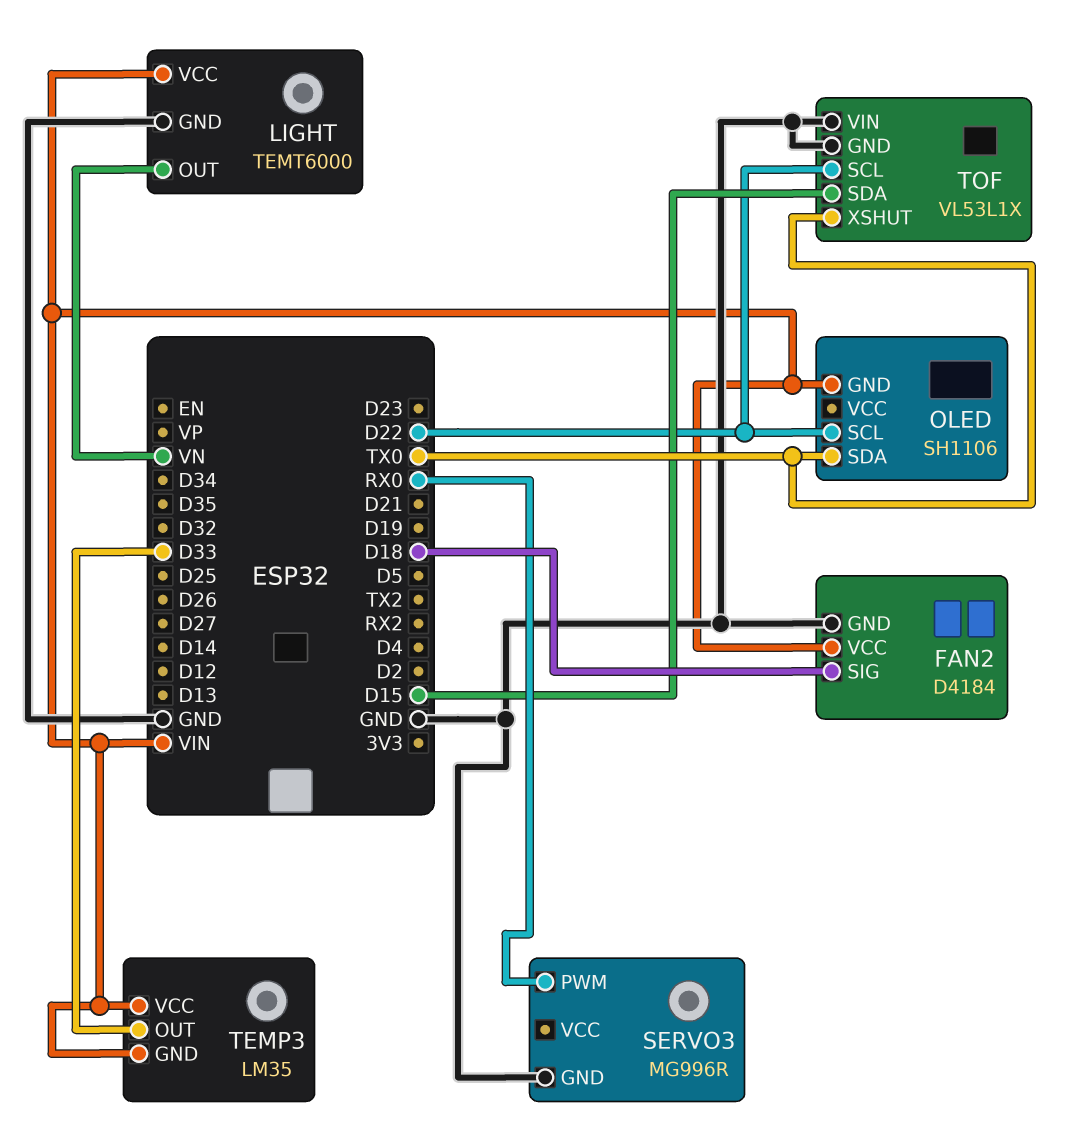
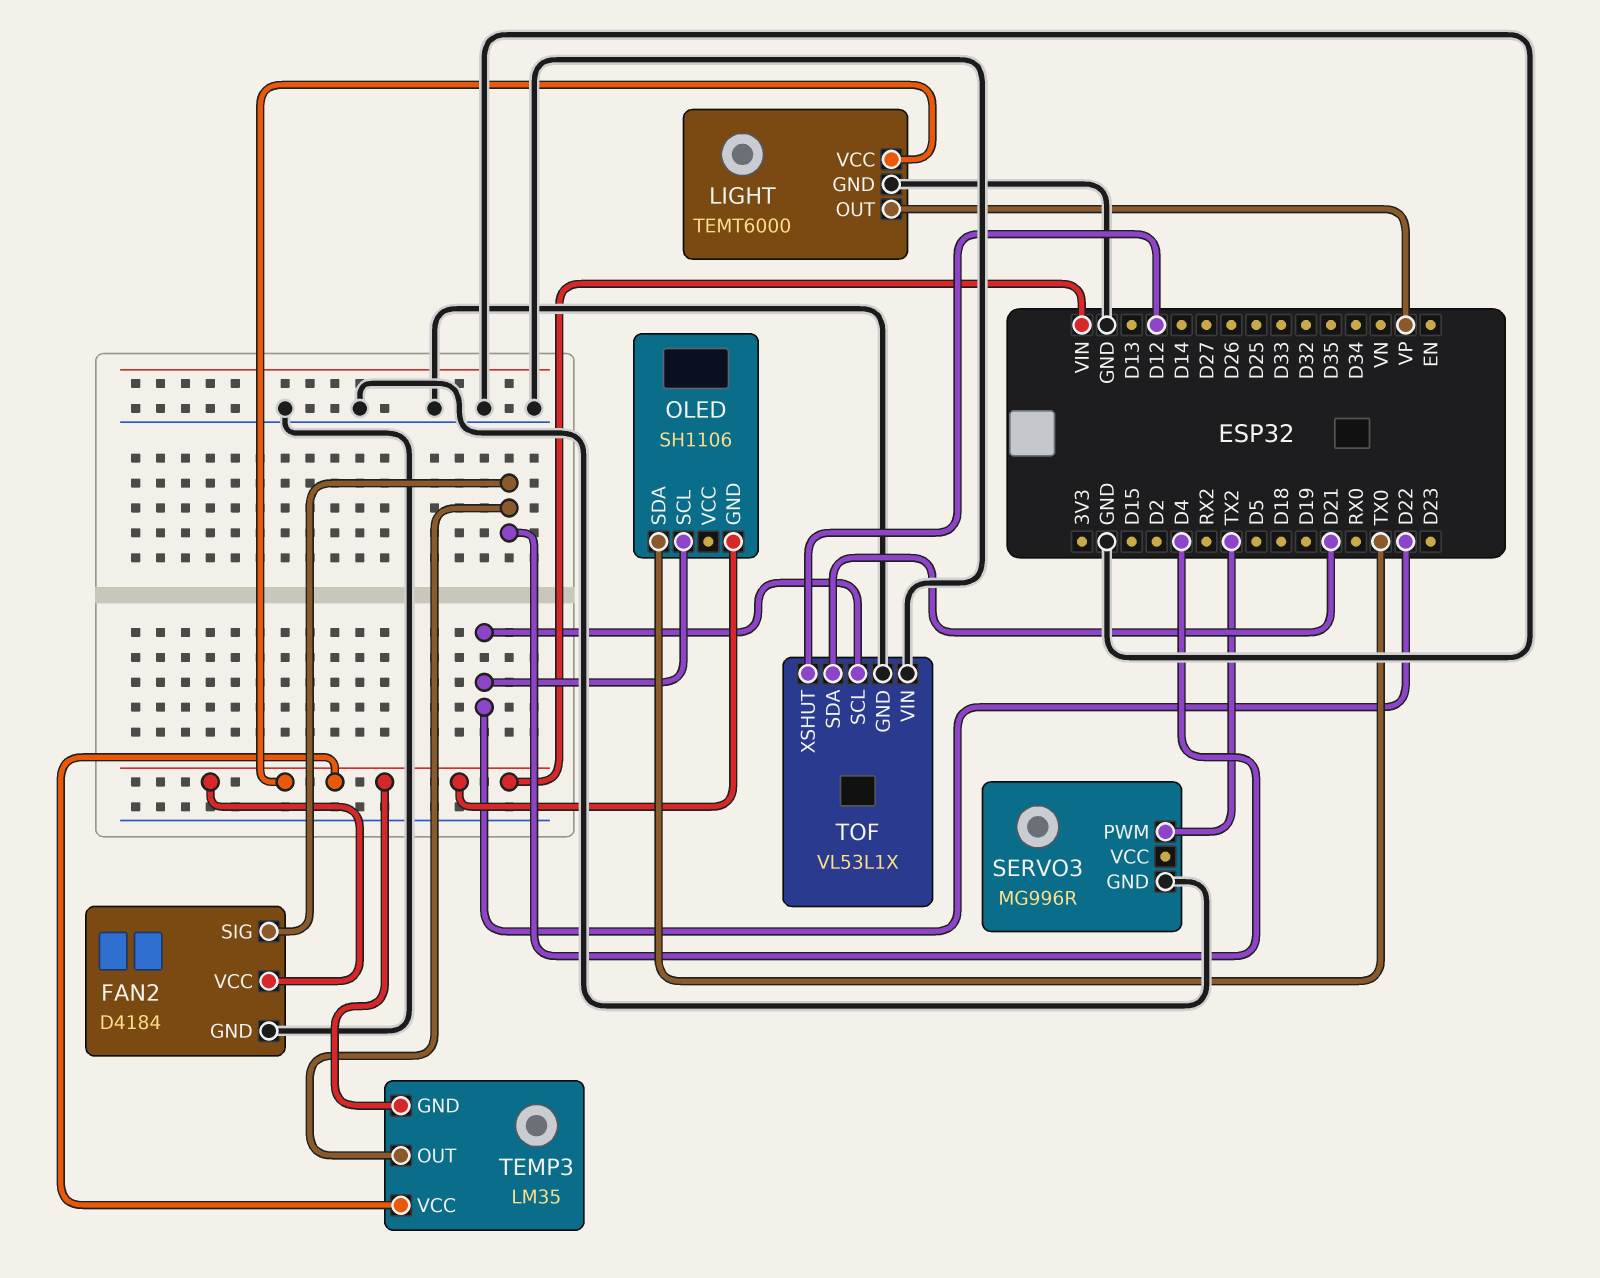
FAN2 pin SIG: D18 -> D4
LIGHT pin OUT: VN -> VP
SERVO3 pin PWM: RX0 -> TX2
TEMP3 pin OUT: D33 -> D4
TOF pin SDA: D15 -> D21
TOF pin XSHUT: TX0 -> D12

